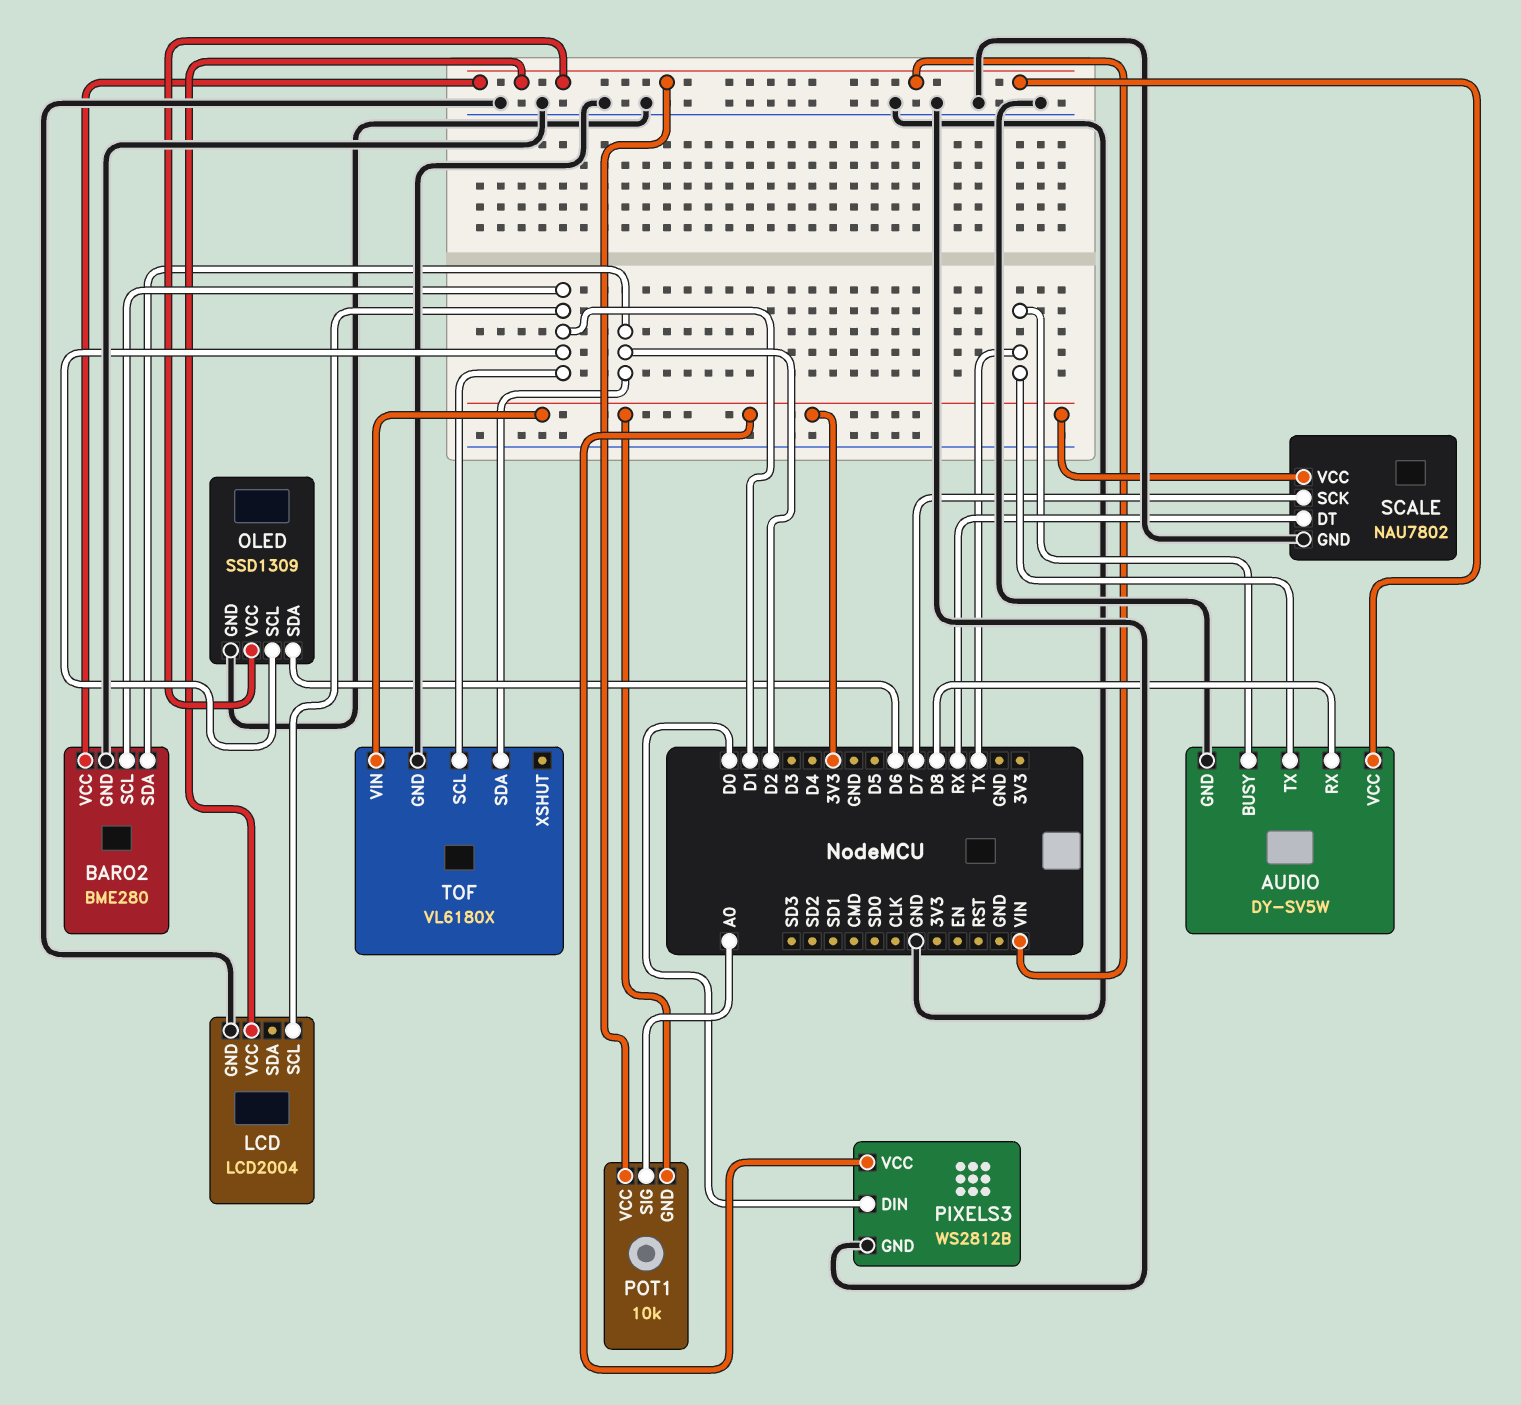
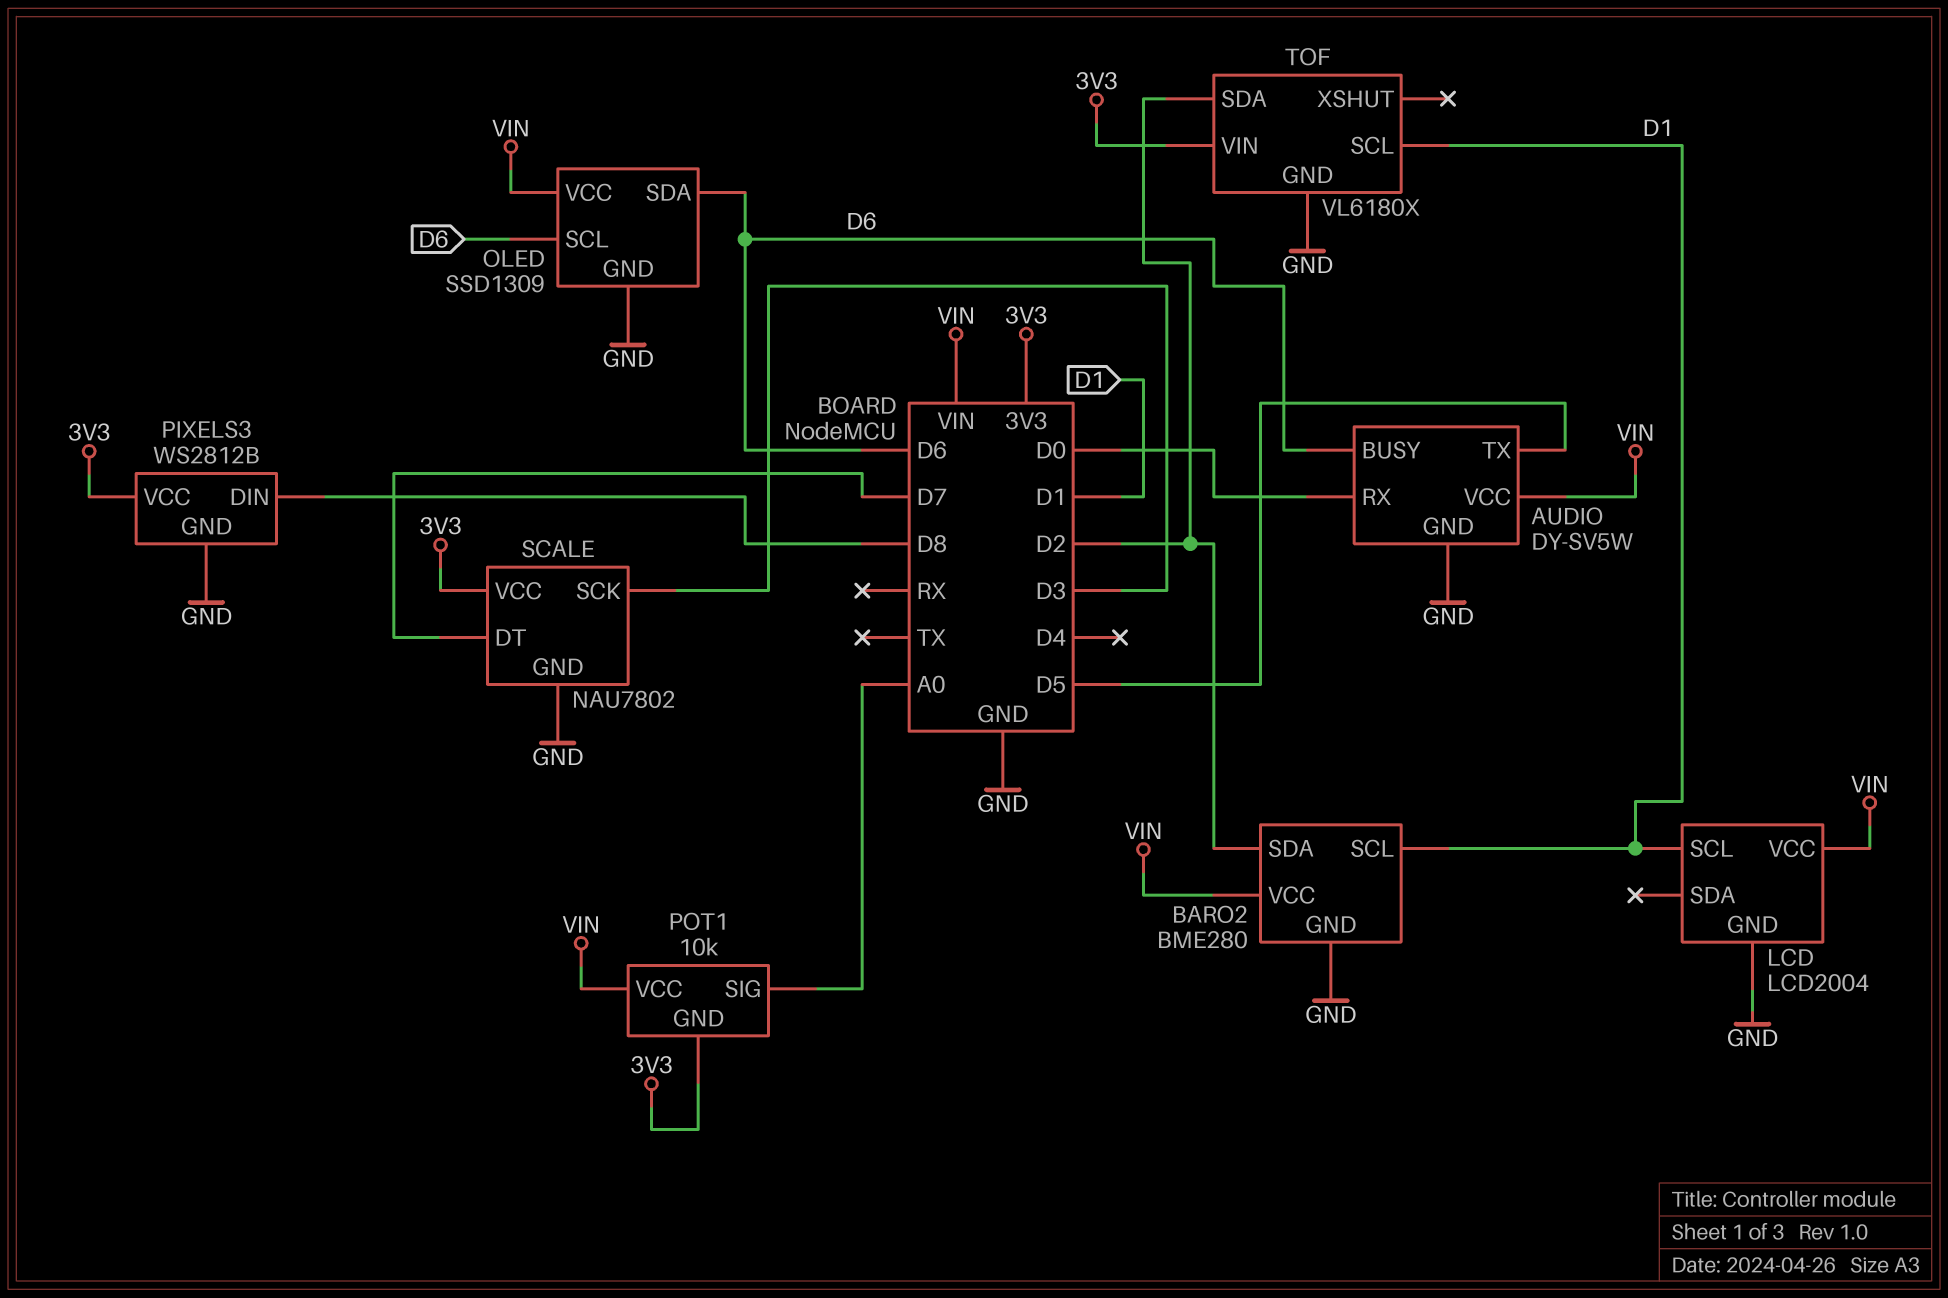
AUDIO pin BUSY: TX -> D6
AUDIO pin RX: D8 -> D0
AUDIO pin TX: TX -> D5
OLED pin SCL: D1 -> D6
PIXELS3 pin DIN: D0 -> D8
SCALE pin DT: RX -> D7
SCALE pin SCK: D7 -> D3

